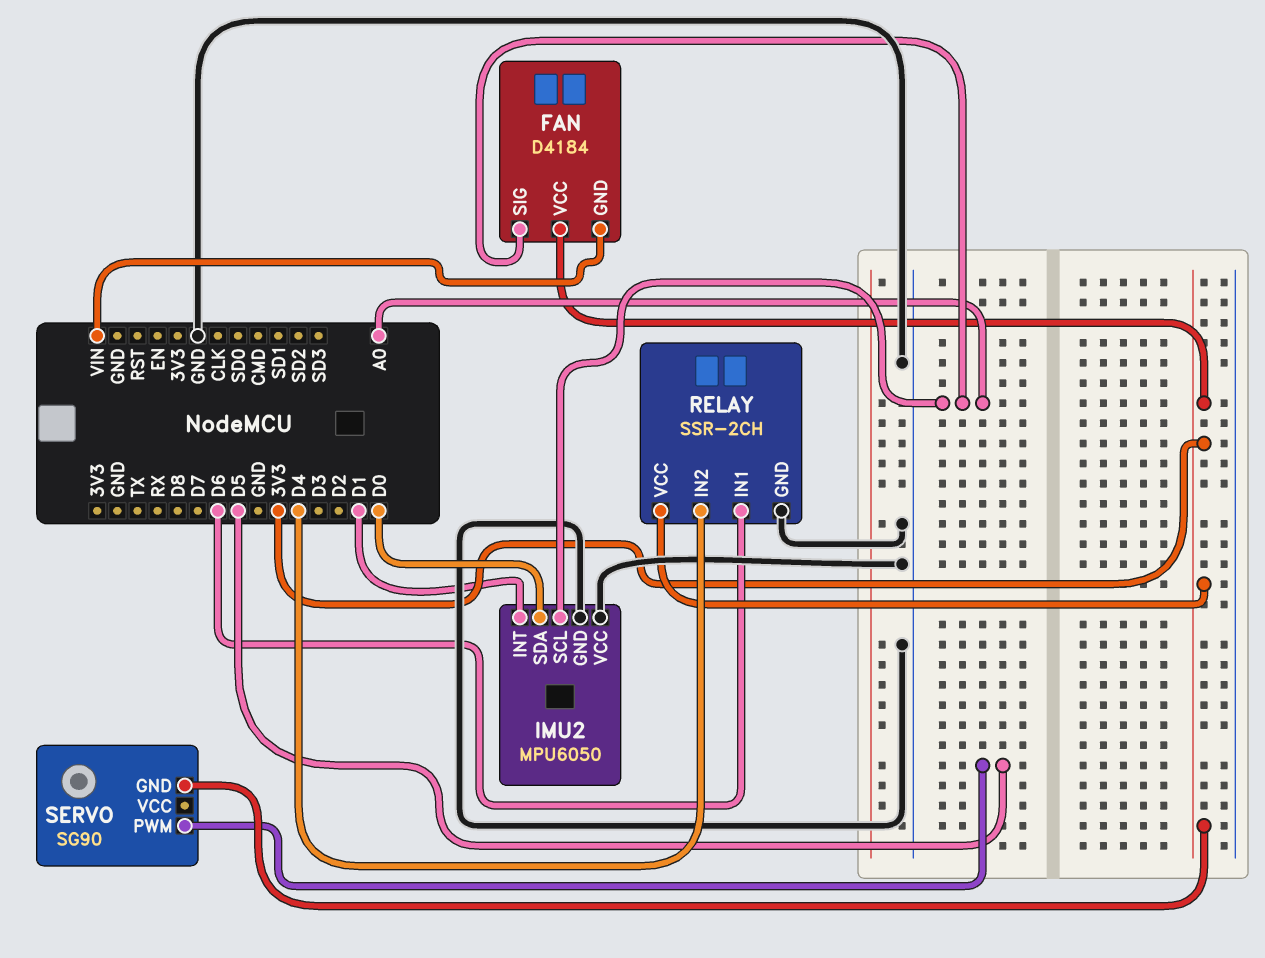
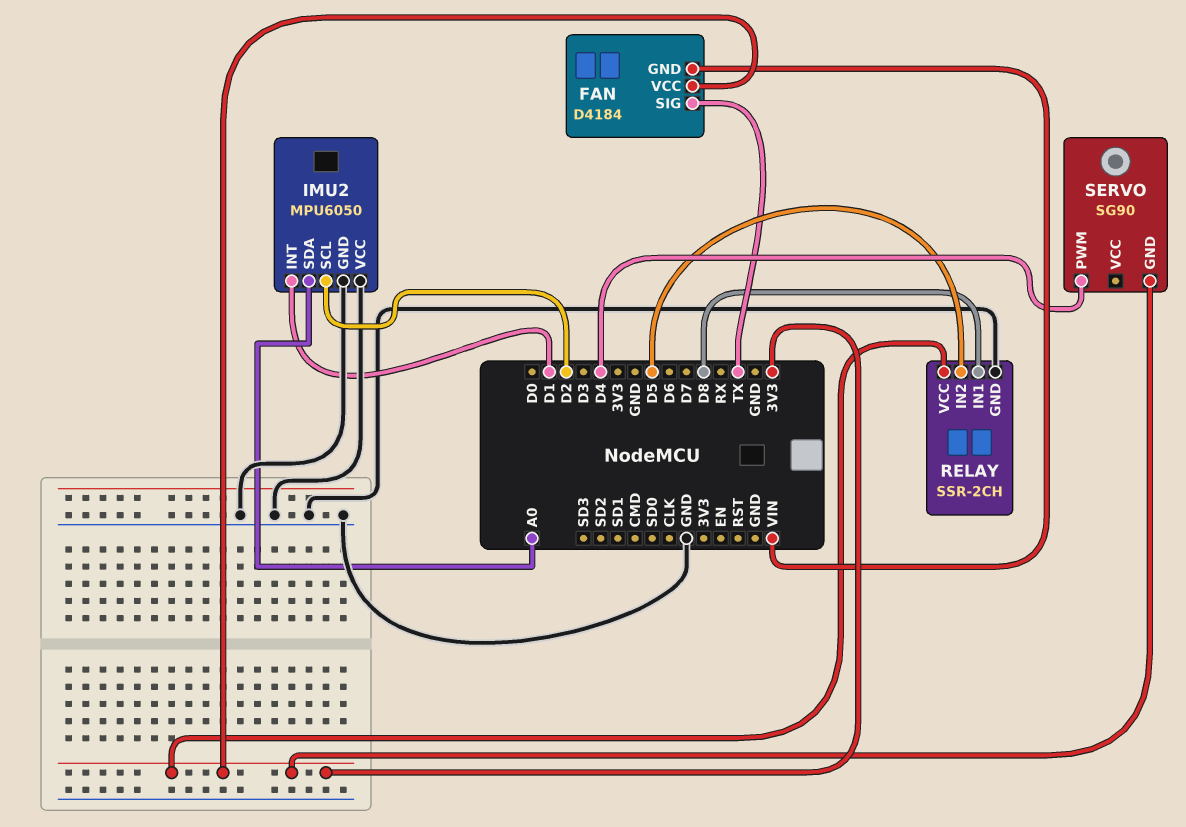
FAN pin SIG: A0 -> TX
IMU2 pin SCL: A0 -> D2
IMU2 pin SDA: D0 -> A0
RELAY pin IN1: D6 -> D8
RELAY pin IN2: D4 -> D5
SERVO pin PWM: D5 -> D4

